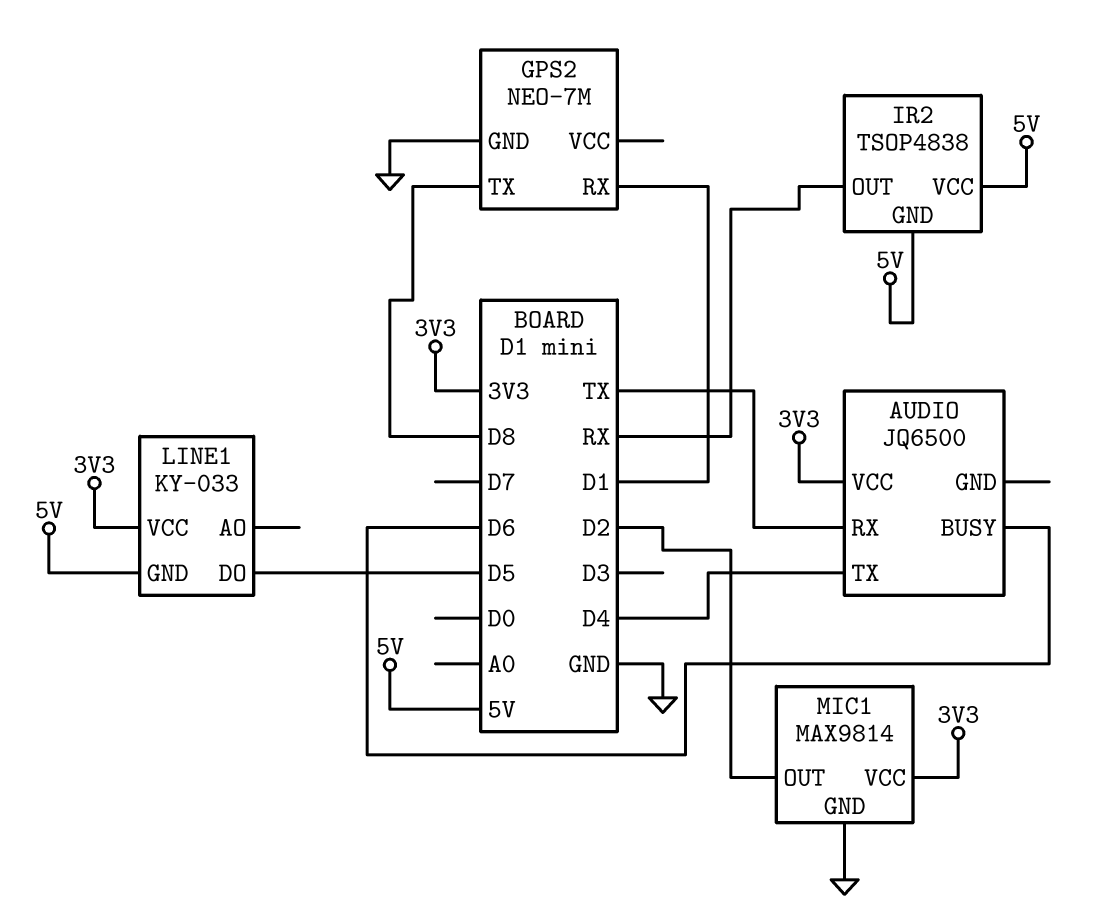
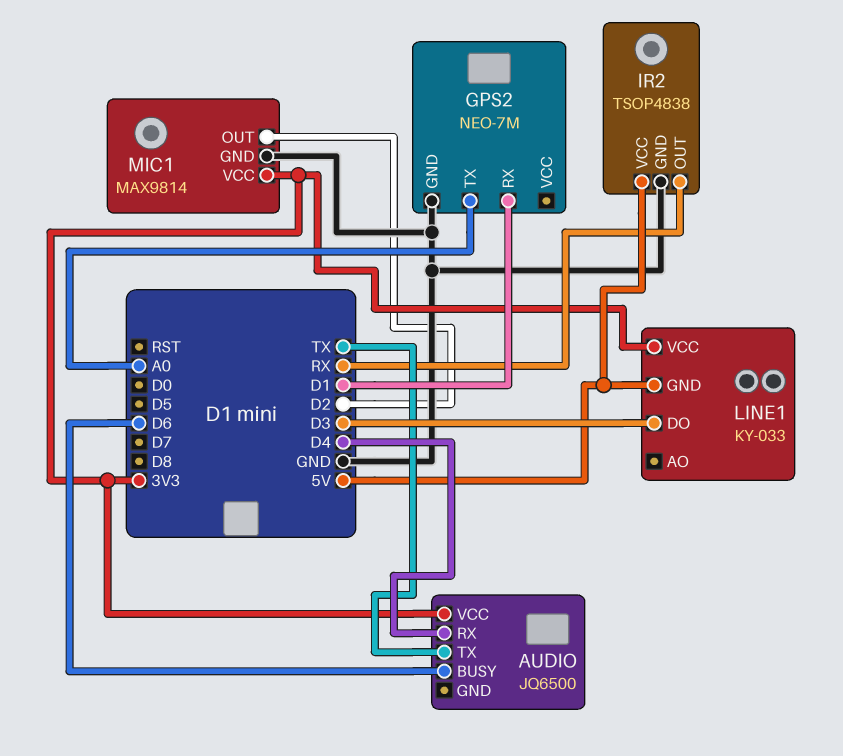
AUDIO pin RX: TX -> D4
AUDIO pin TX: D4 -> TX
GPS2 pin TX: D8 -> A0
IR2 pin GND: 5V -> GND
LINE1 pin DO: D5 -> D3

